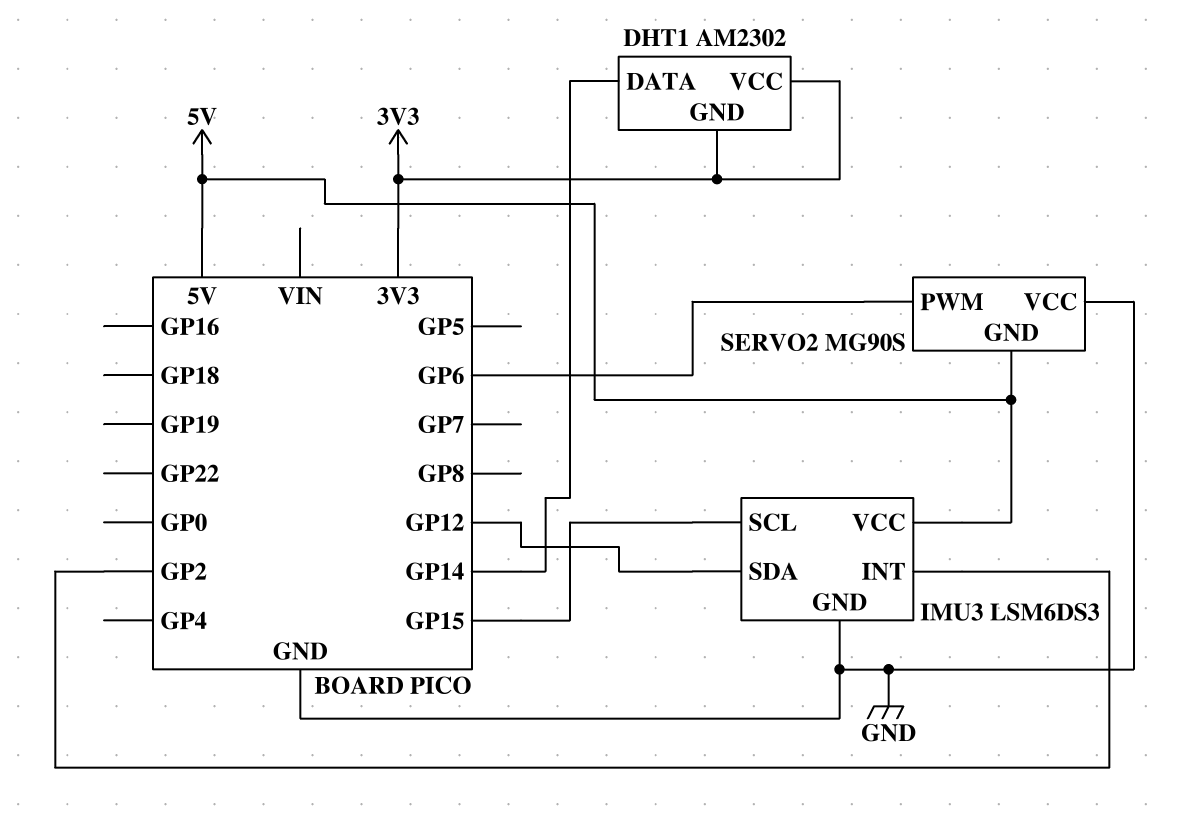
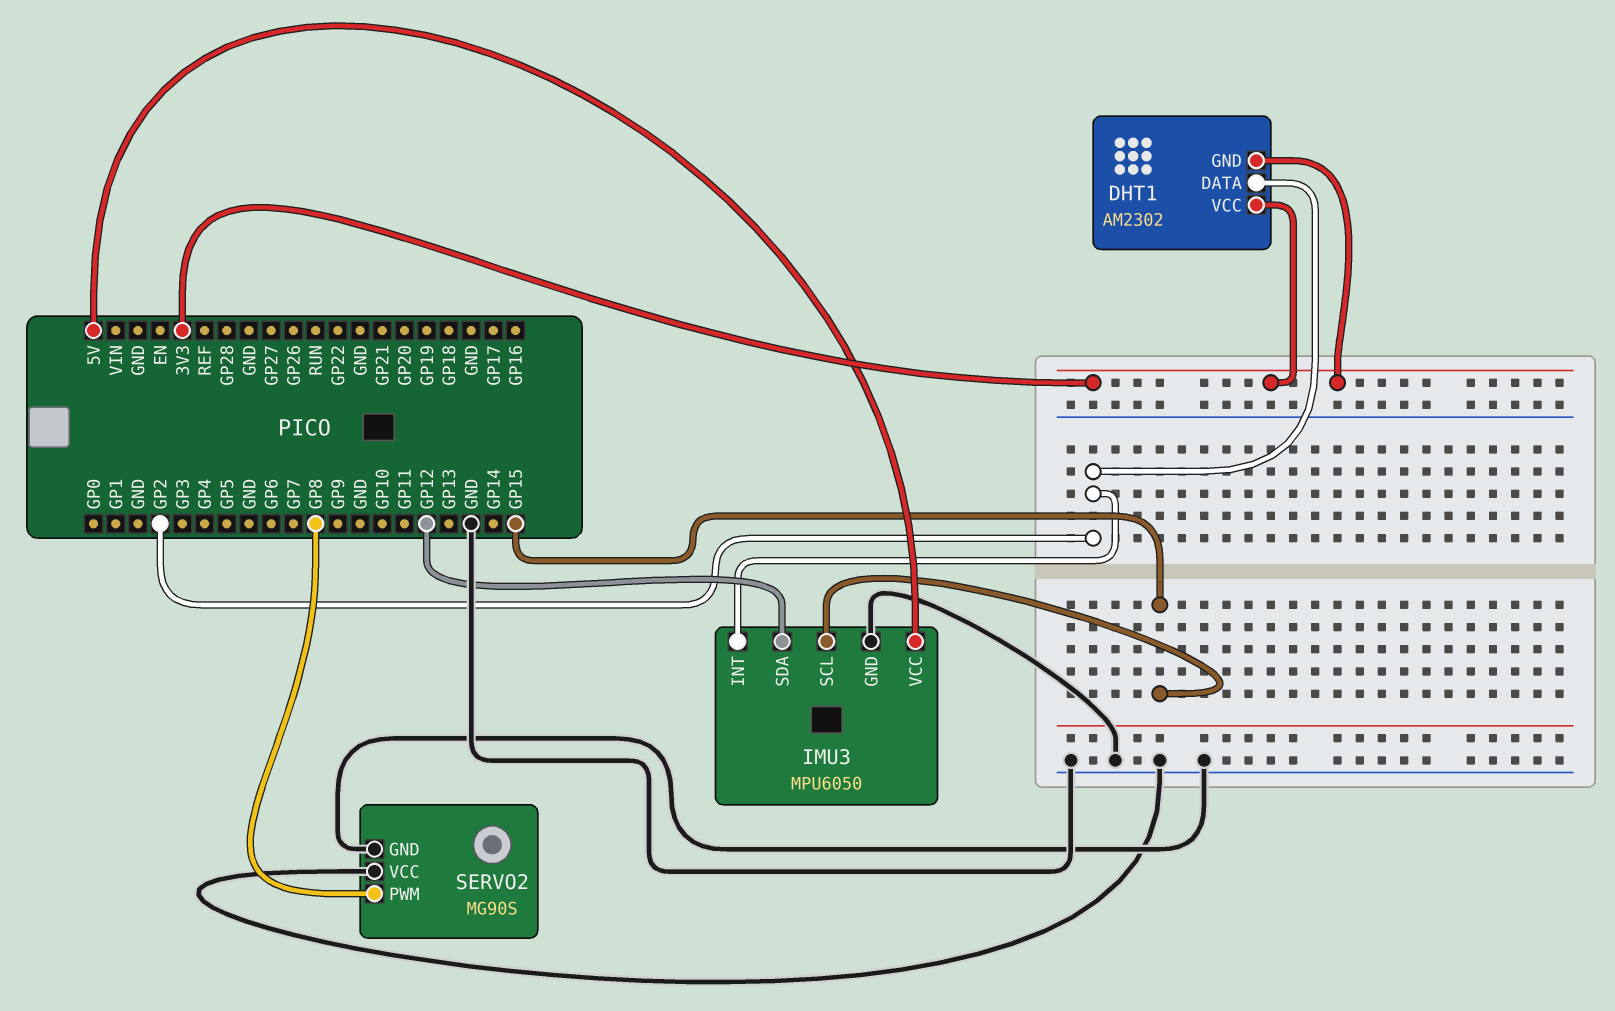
DHT1 pin DATA: GP14 -> GP2
IMU3: LSM6DS3 -> MPU6050
SERVO2 pin GND: 5V -> GND
SERVO2 pin PWM: GP6 -> GP8

